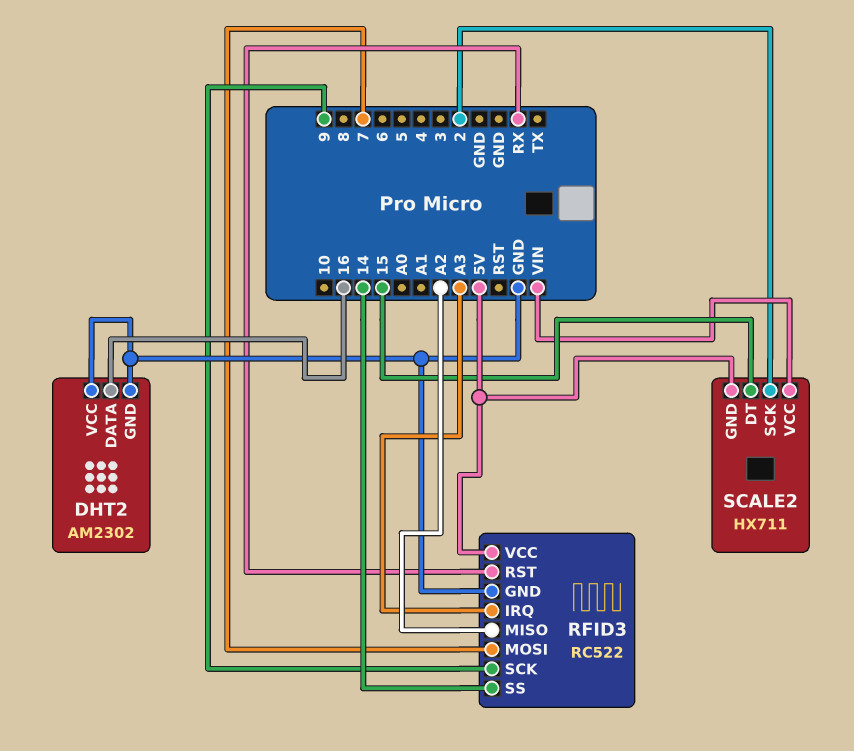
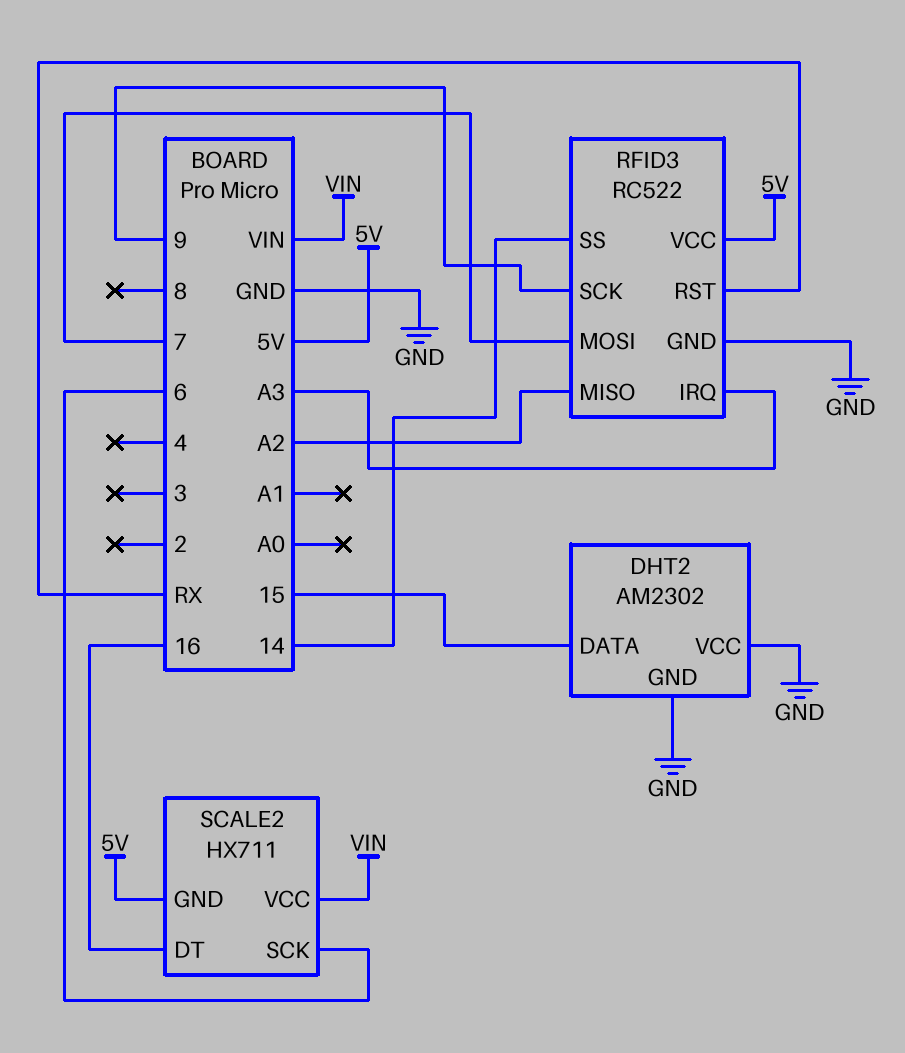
DHT2 pin DATA: 16 -> 15
SCALE2 pin DT: 15 -> 16
SCALE2 pin SCK: 2 -> 6

